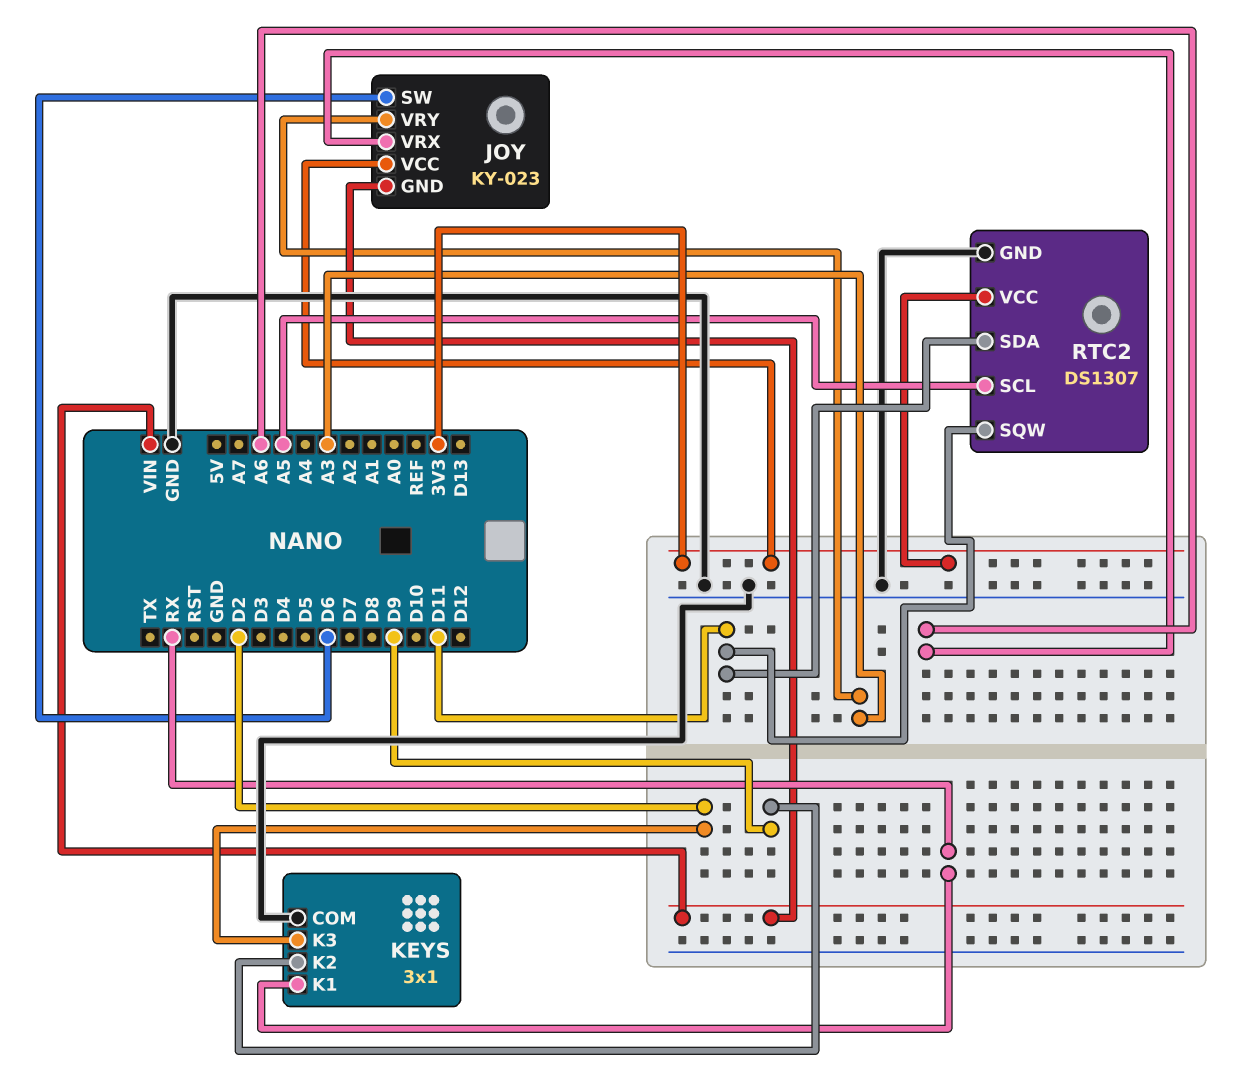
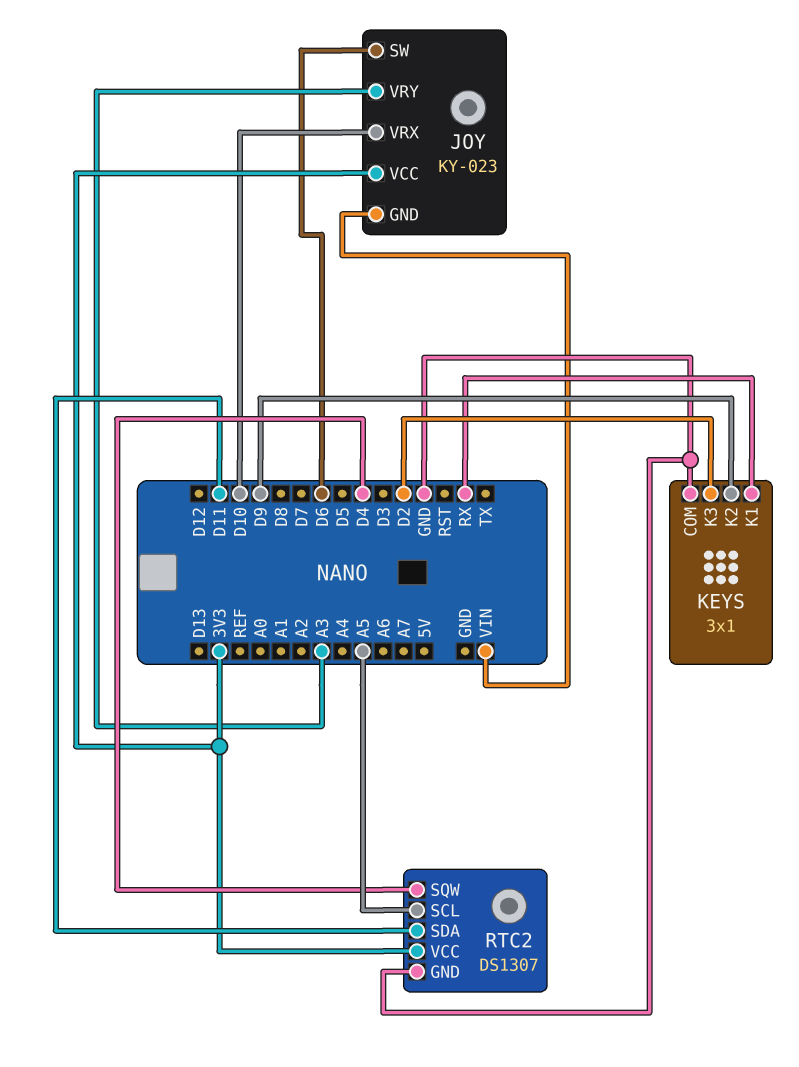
JOY pin VRX: A6 -> D10
RTC2 pin SQW: D11 -> D4

